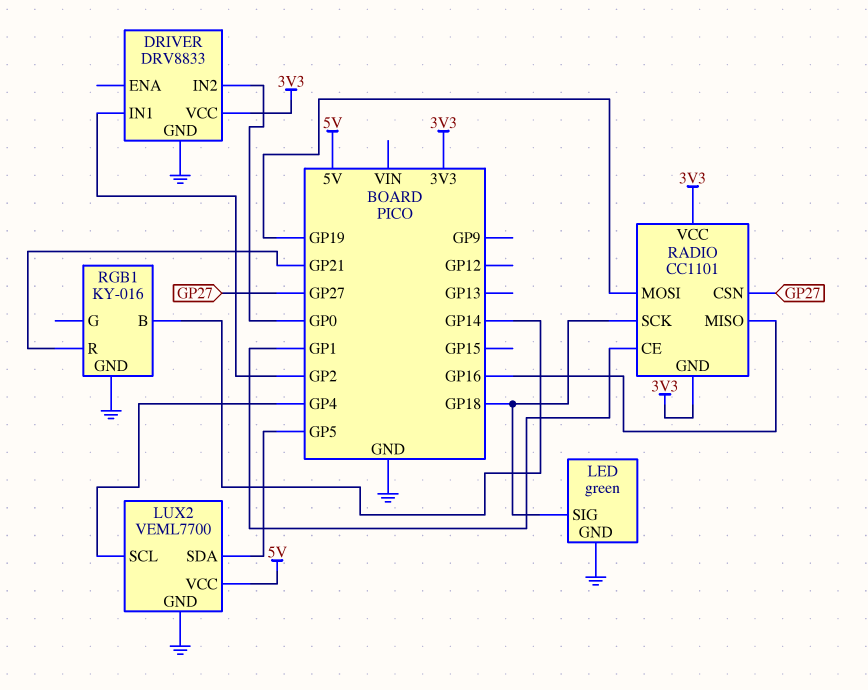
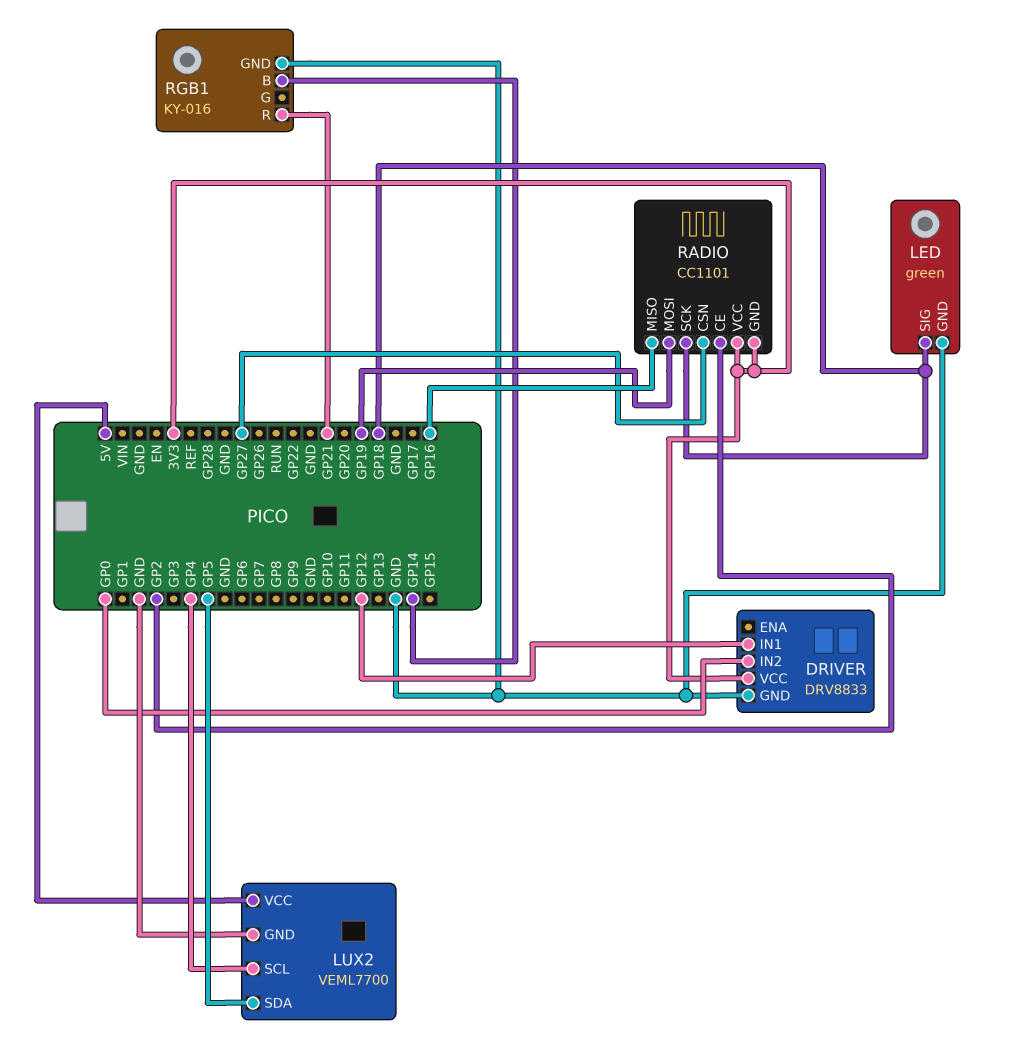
DRIVER pin IN1: GP2 -> GP12
RADIO pin CE: GP1 -> GP2

